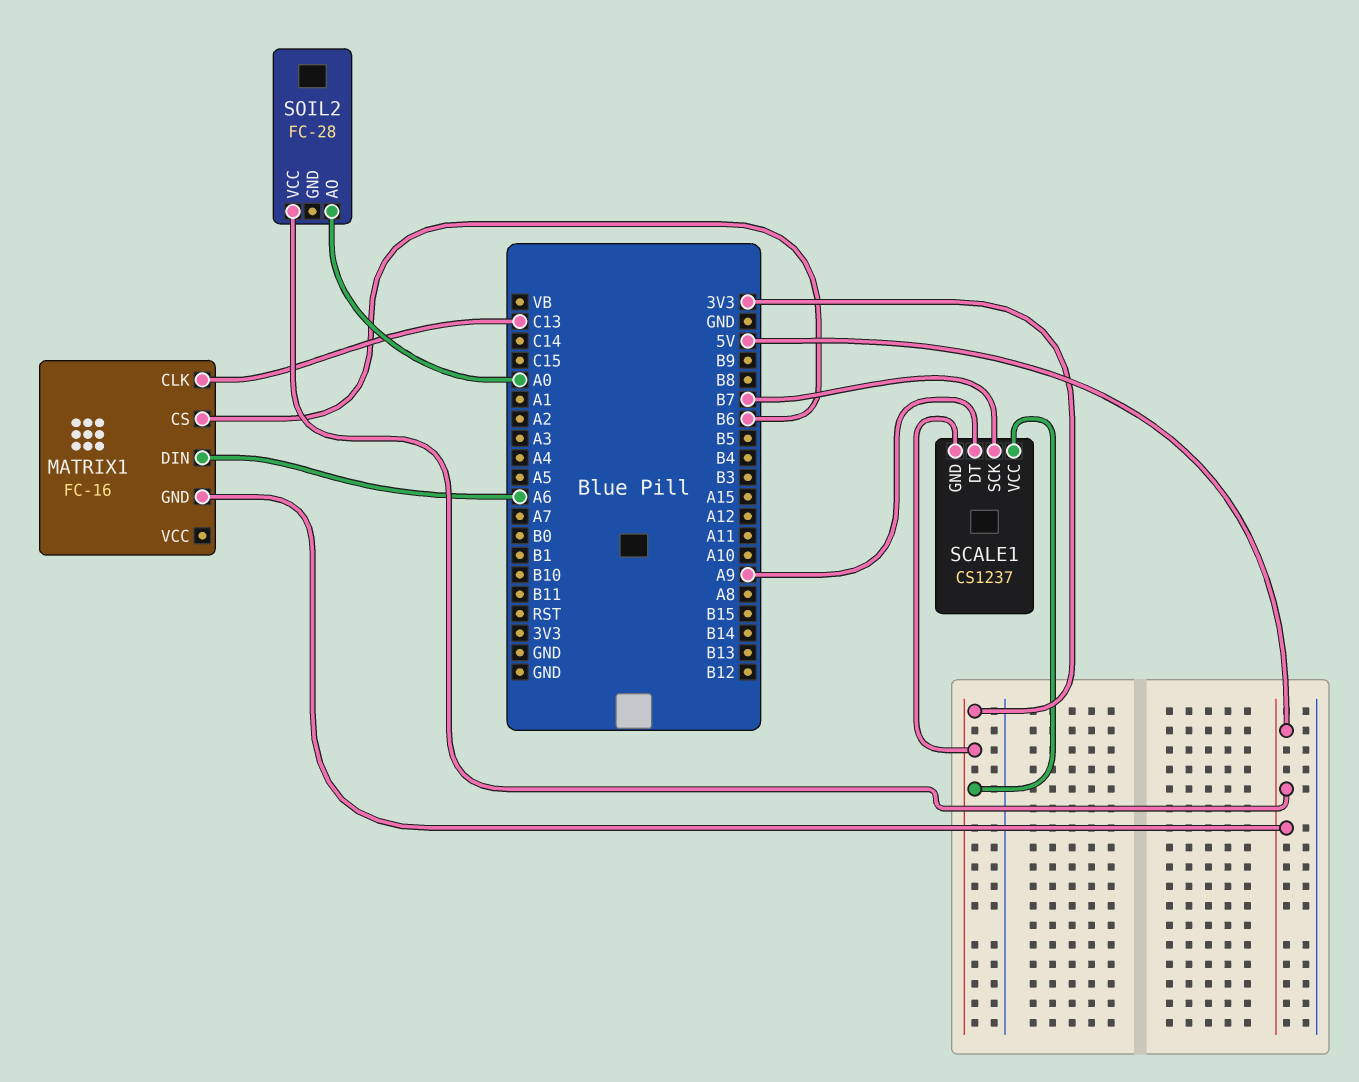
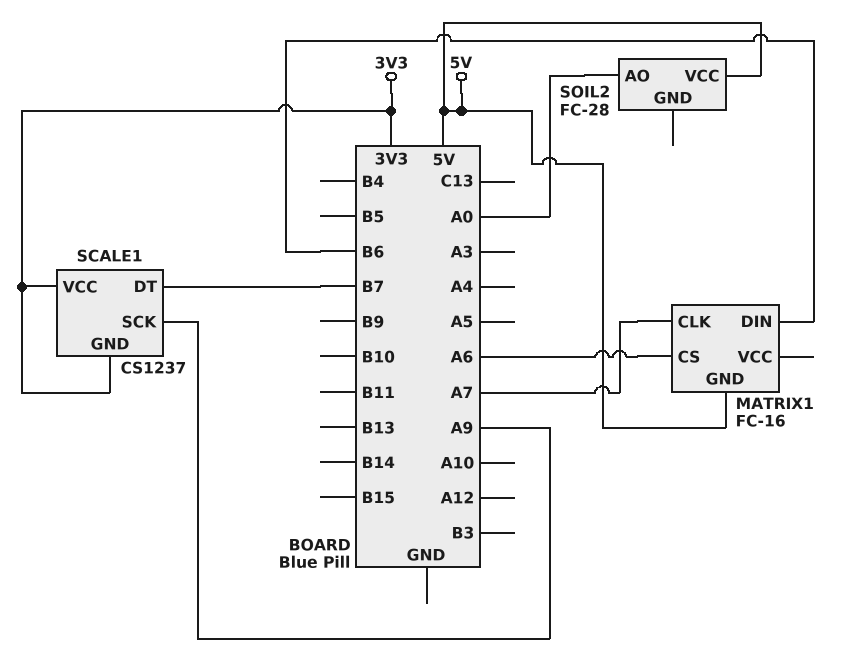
MATRIX1 pin CLK: C13 -> A7
MATRIX1 pin CS: B6 -> A6
MATRIX1 pin DIN: A6 -> B6
SCALE1 pin DT: A9 -> B7
SCALE1 pin SCK: B7 -> A9

